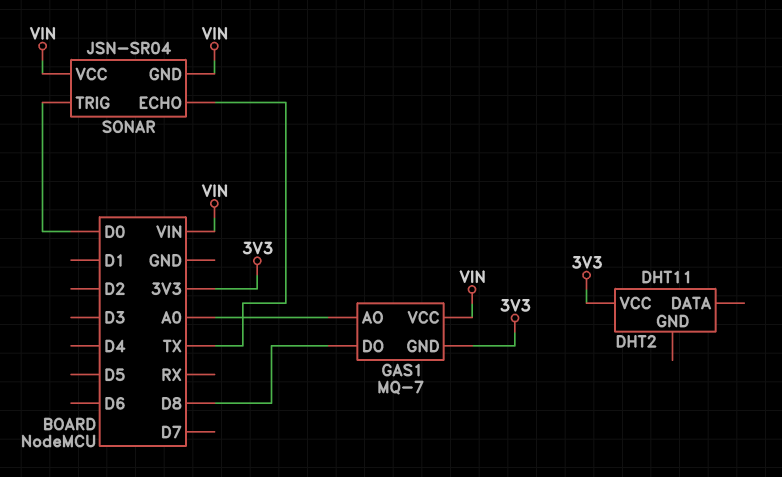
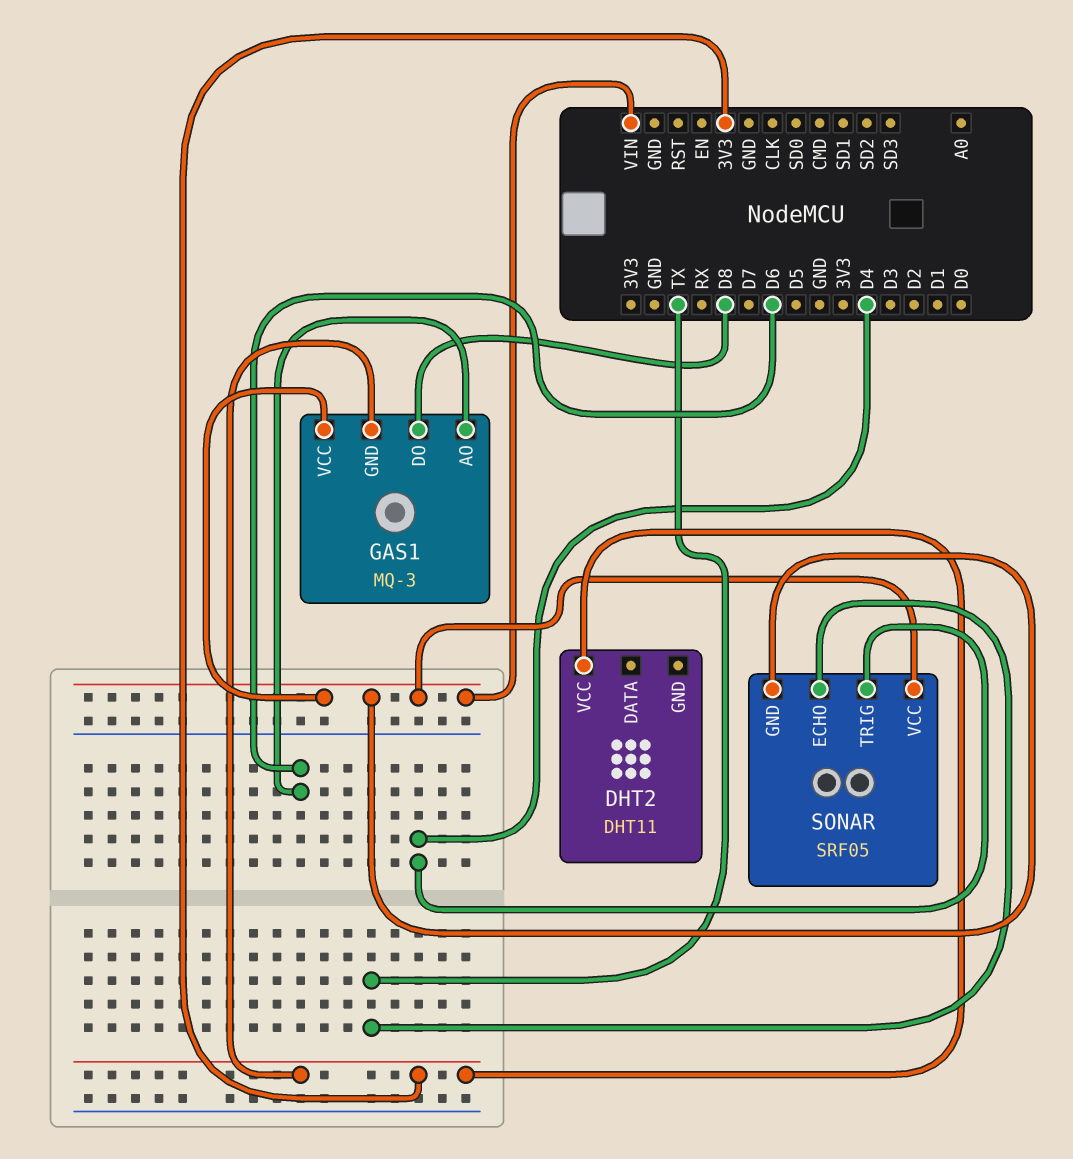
GAS1: MQ-7 -> MQ-3
GAS1 pin AO: A0 -> D6
SONAR: JSN-SR04 -> SRF05
SONAR pin TRIG: D0 -> D4

